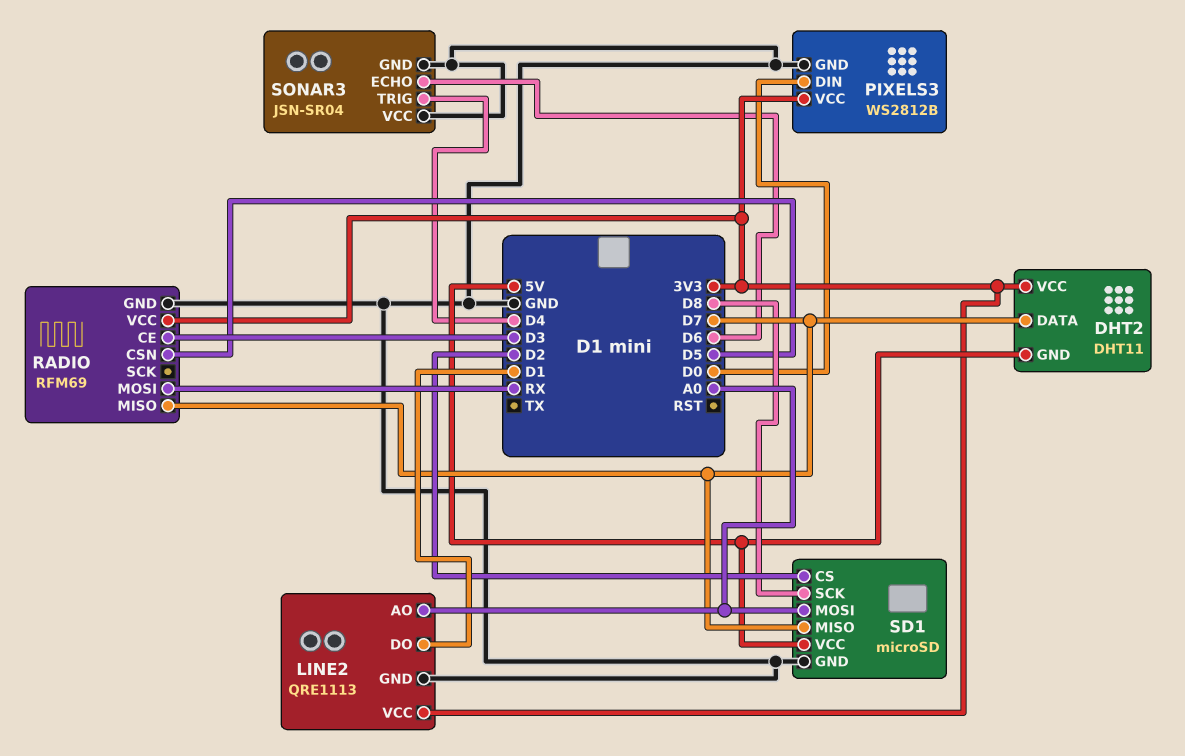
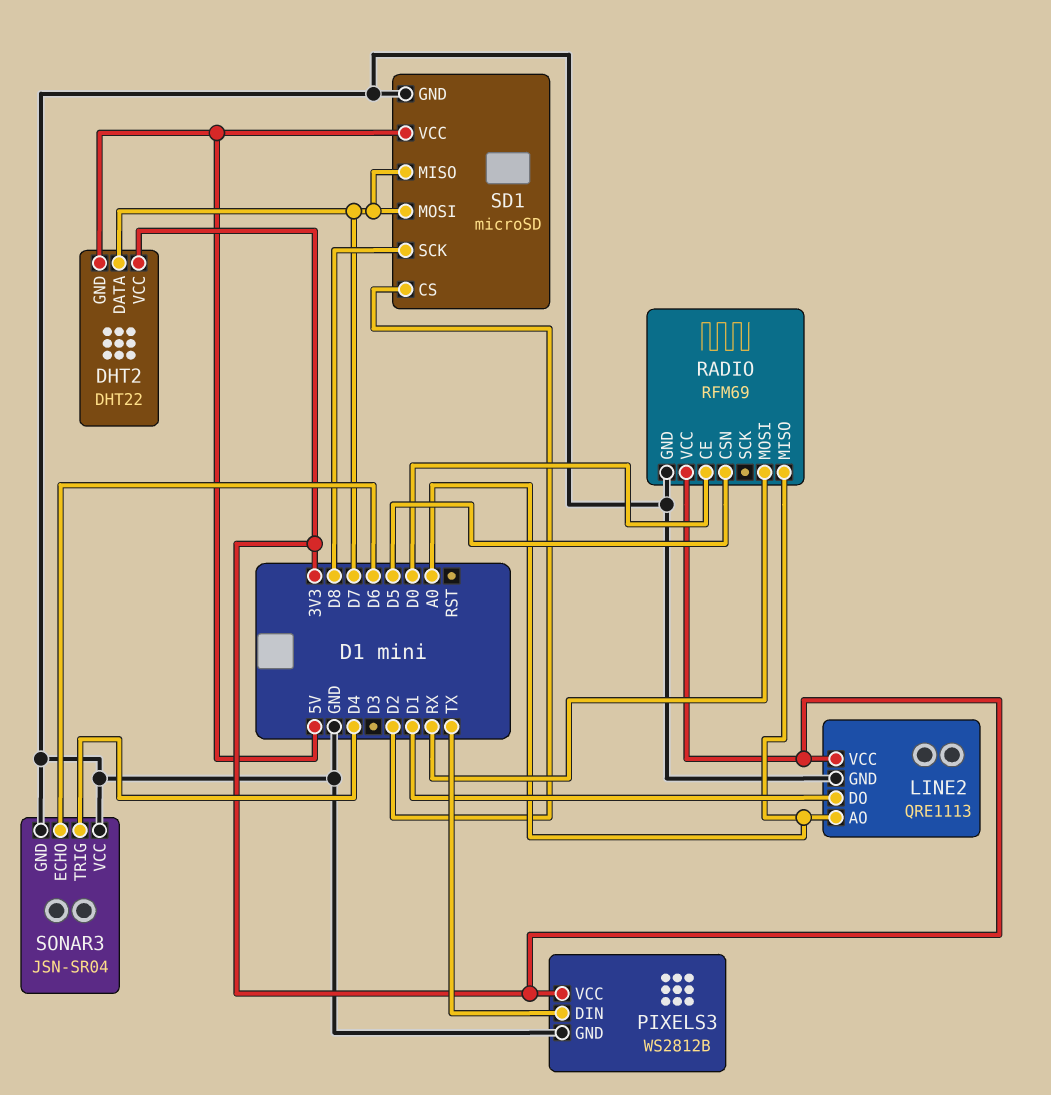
DHT2: DHT11 -> DHT22
PIXELS3 pin DIN: D0 -> TX
RADIO pin CE: D3 -> D0
RADIO pin MISO: D7 -> A0
SD1 pin MOSI: A0 -> D7

